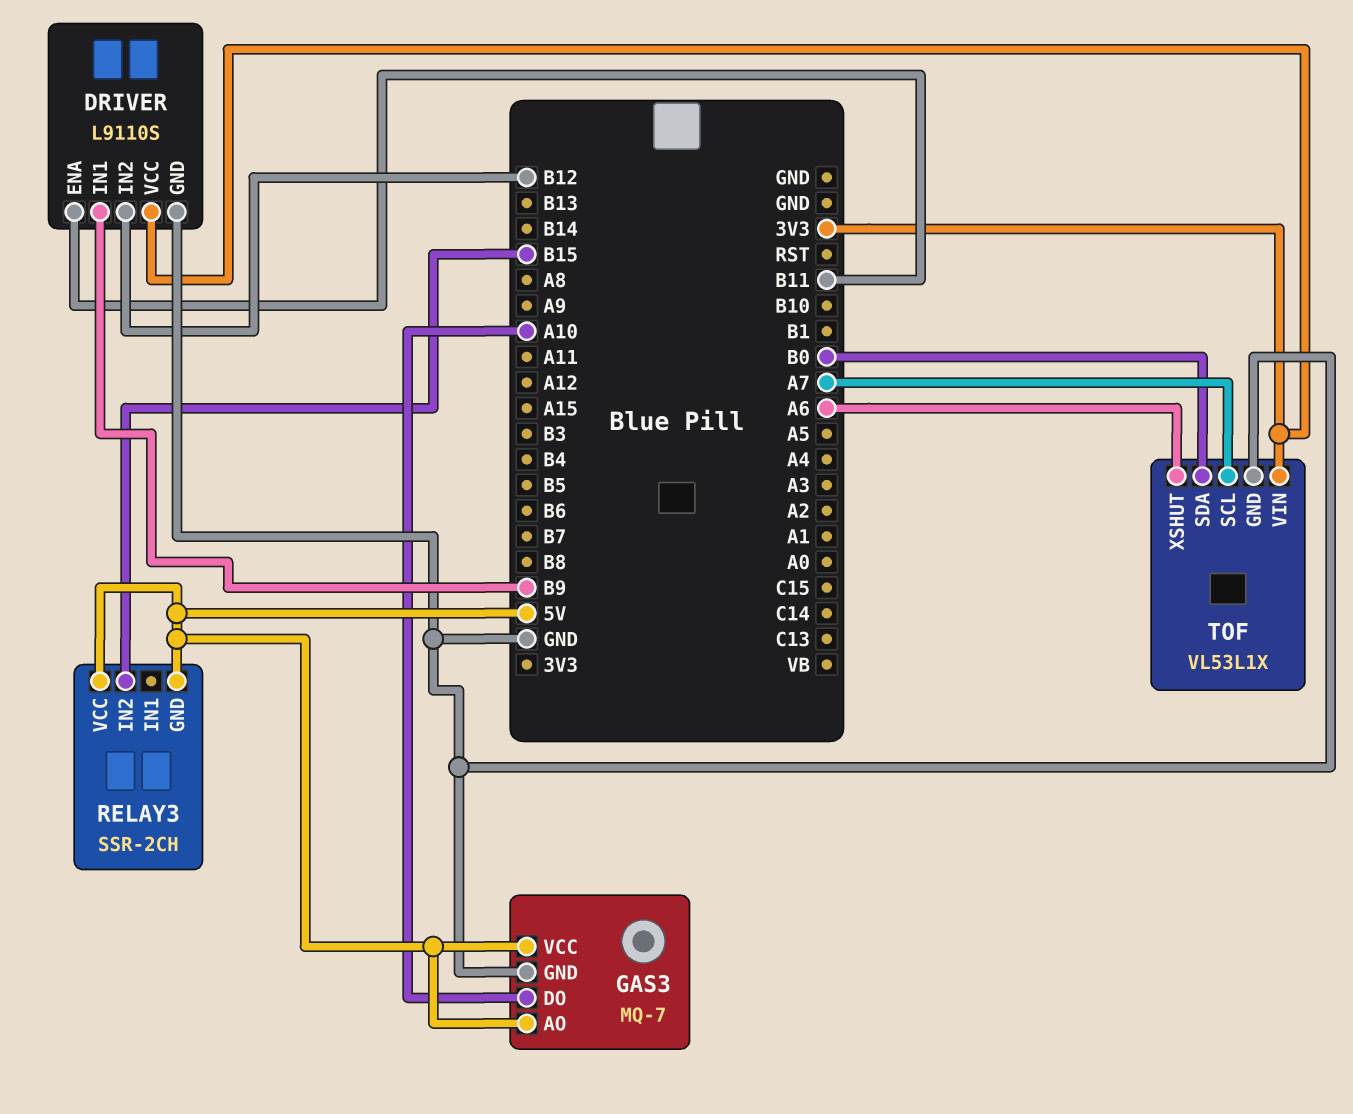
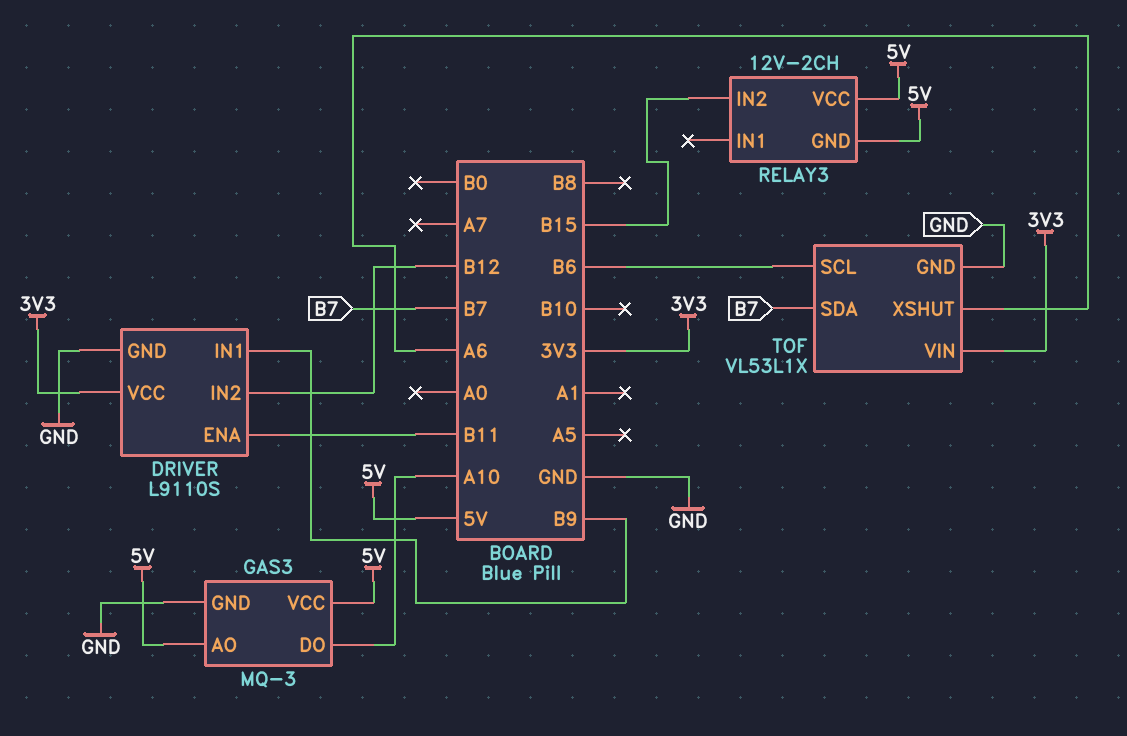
GAS3: MQ-7 -> MQ-3
RELAY3: SSR-2CH -> 12V-2CH
TOF pin SCL: A7 -> B6
TOF pin SDA: B0 -> B7

